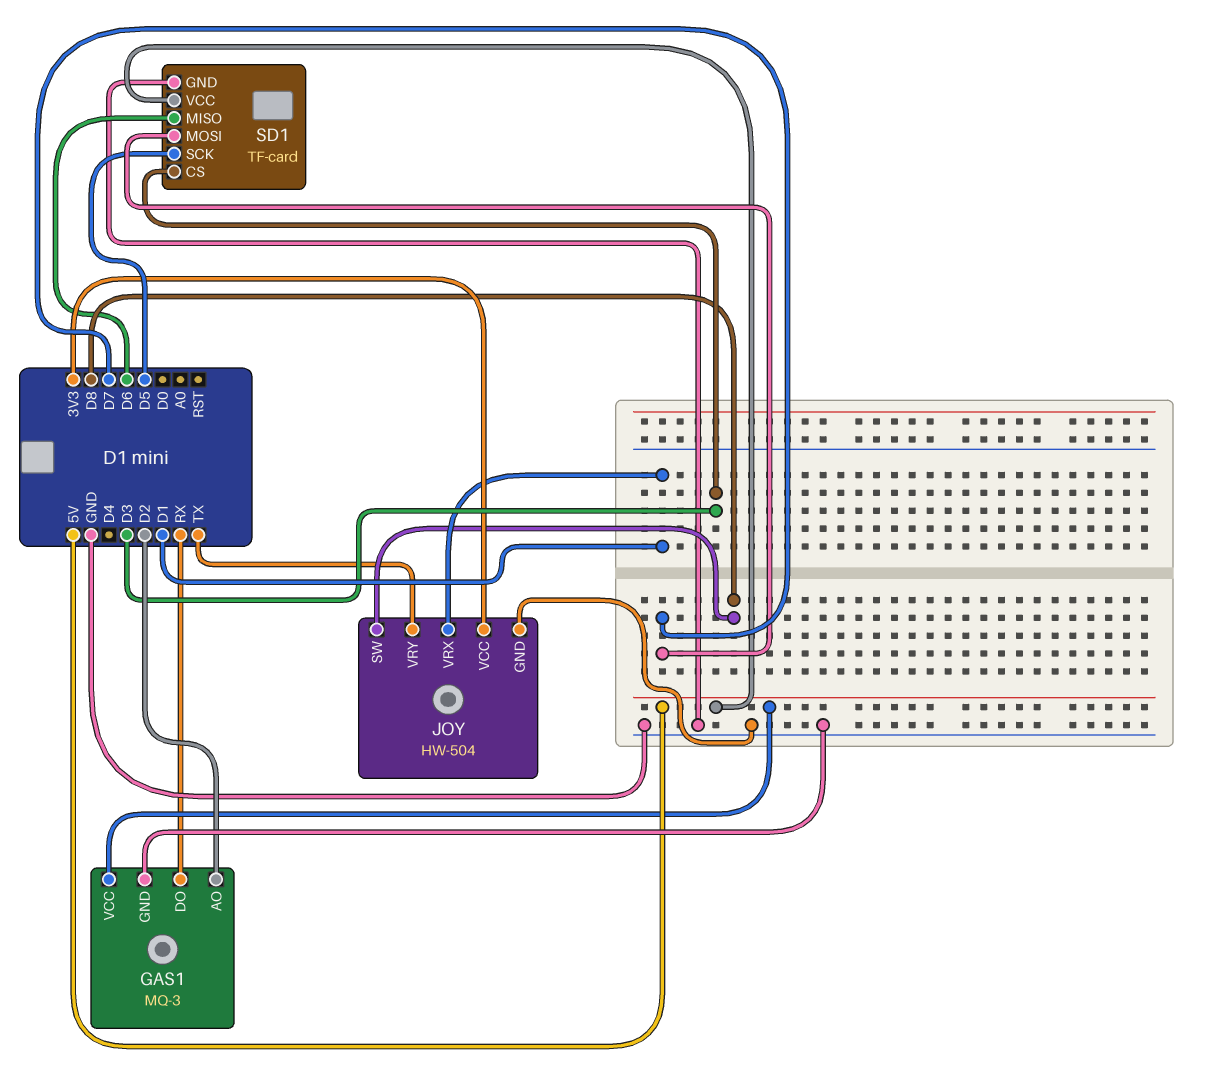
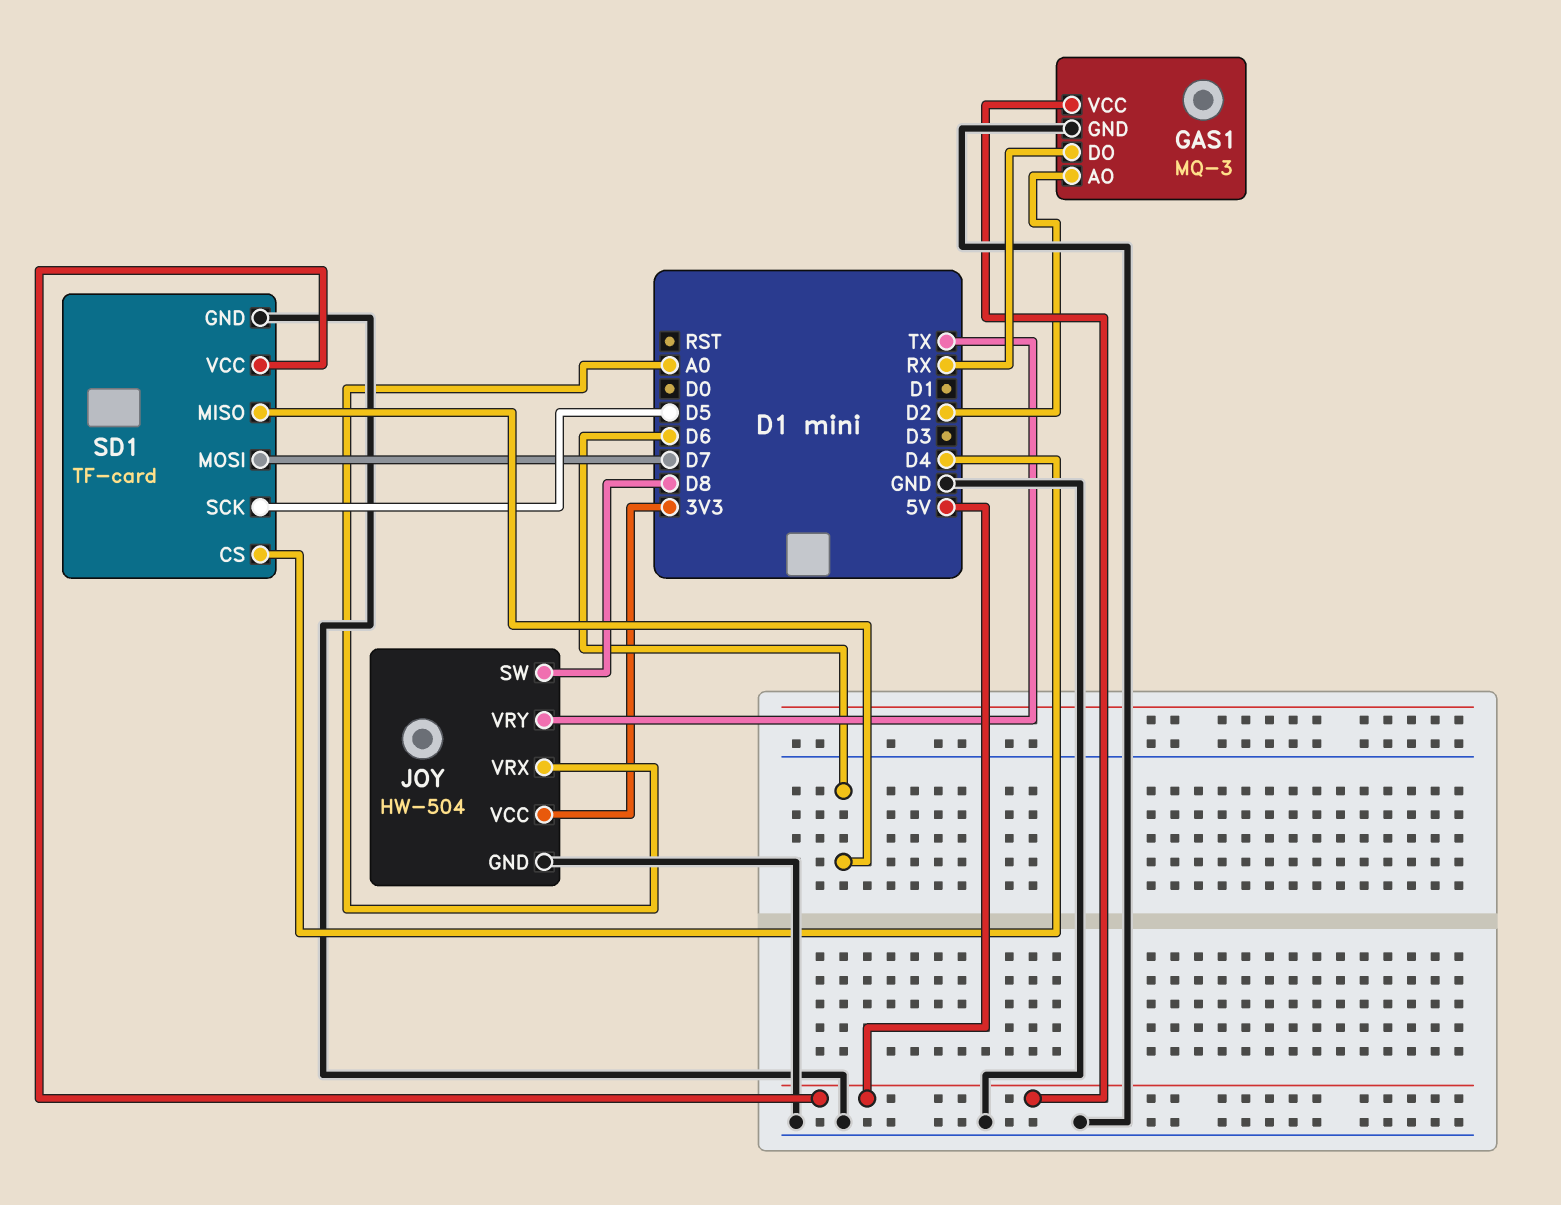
JOY pin VRX: D1 -> A0
SD1 pin CS: D3 -> D4

